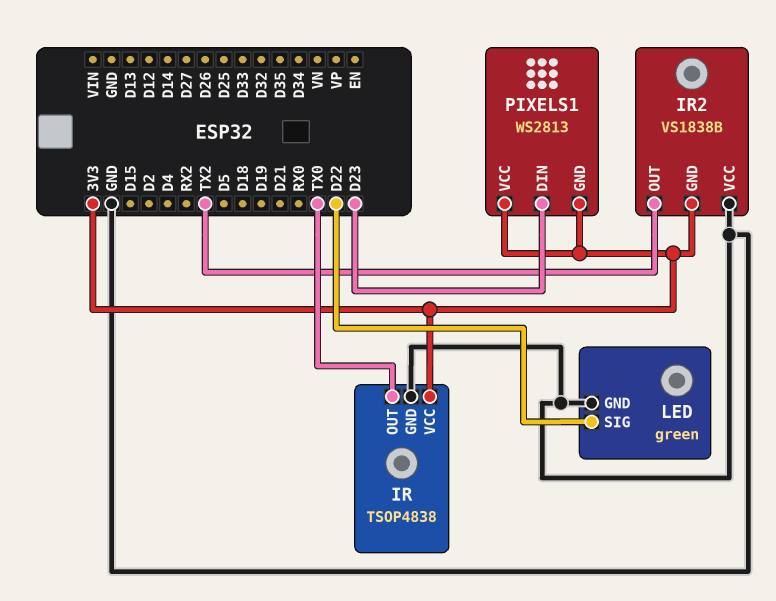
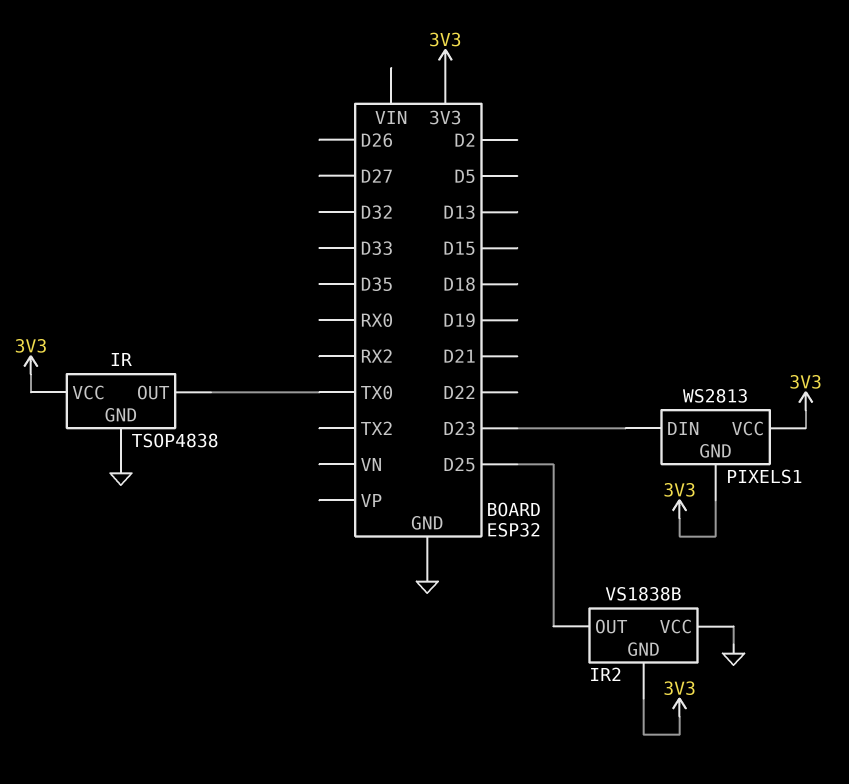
IR2 pin OUT: TX2 -> D25
LED: green -> none
LED pin GND: GND -> none
LED pin SIG: D22 -> none

